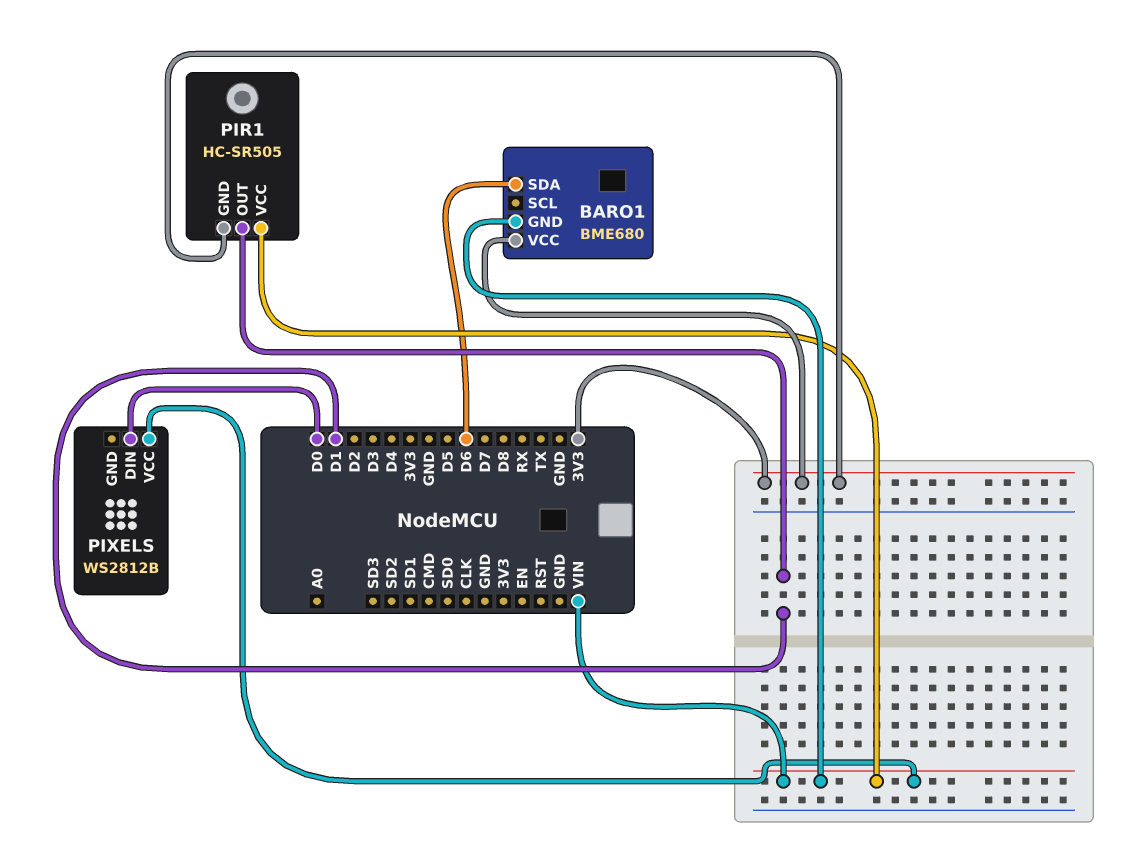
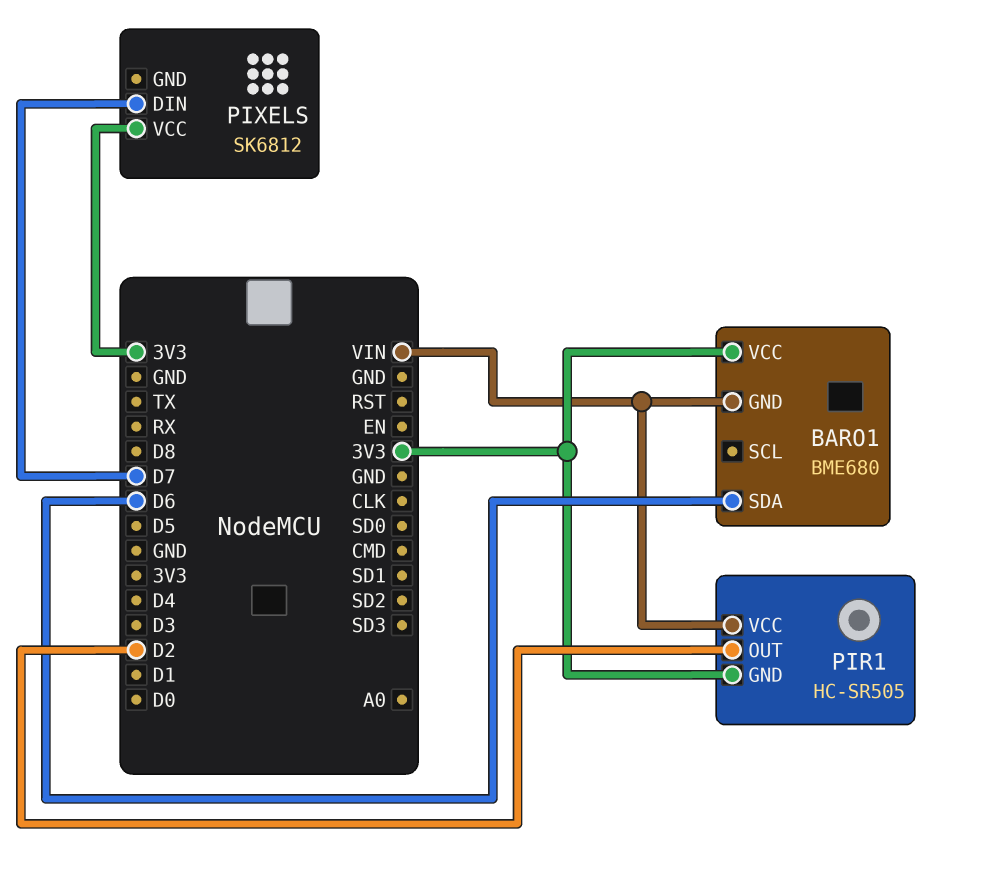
PIR1 pin OUT: D1 -> D2
PIXELS: WS2812B -> SK6812
PIXELS pin DIN: D0 -> D7
PIXELS pin VCC: VIN -> 3V3

